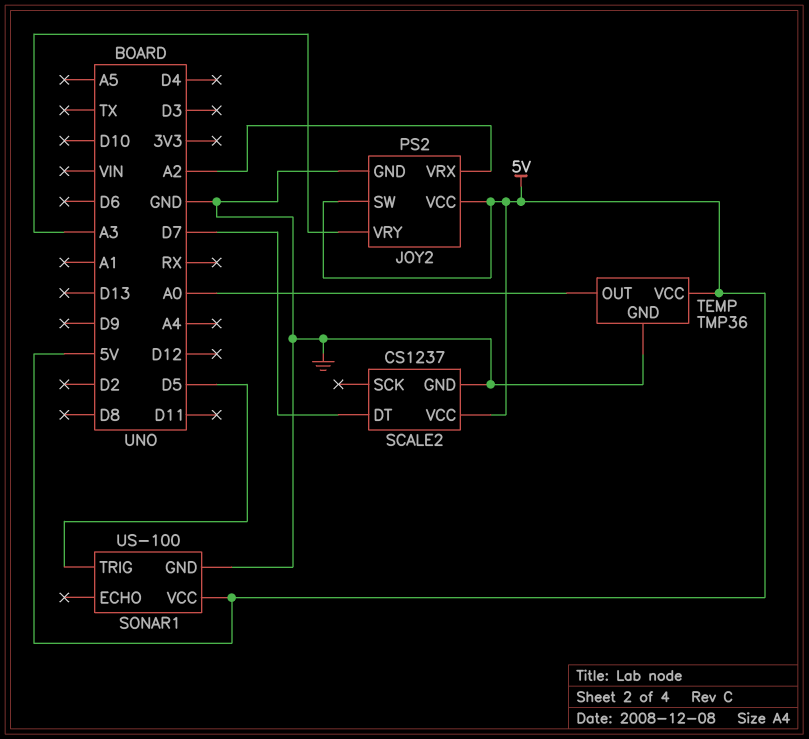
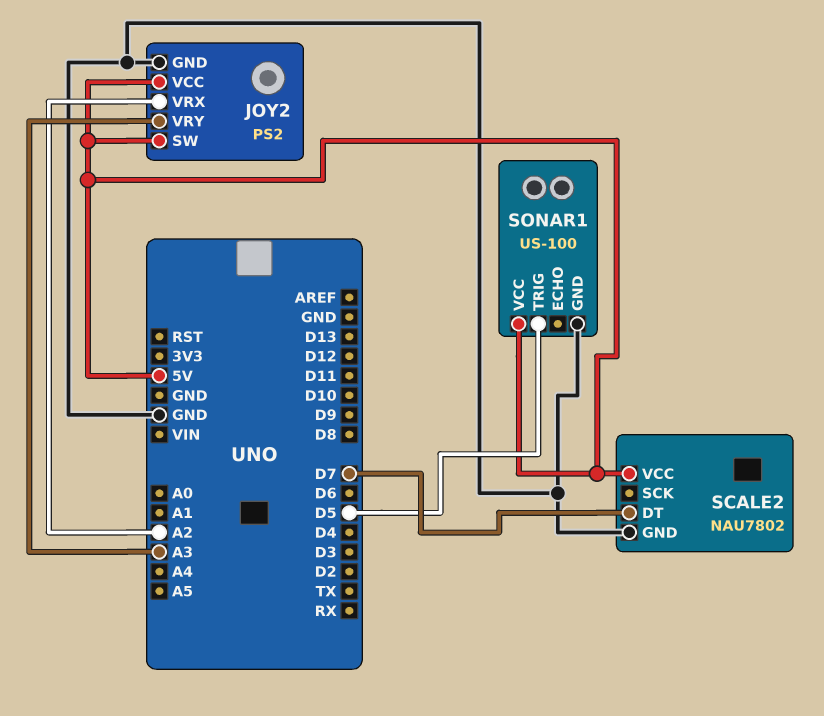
SCALE2: CS1237 -> NAU7802
TEMP: TMP36 -> none
TEMP pin GND: GND -> none
TEMP pin OUT: A0 -> none
TEMP pin VCC: 5V -> none

